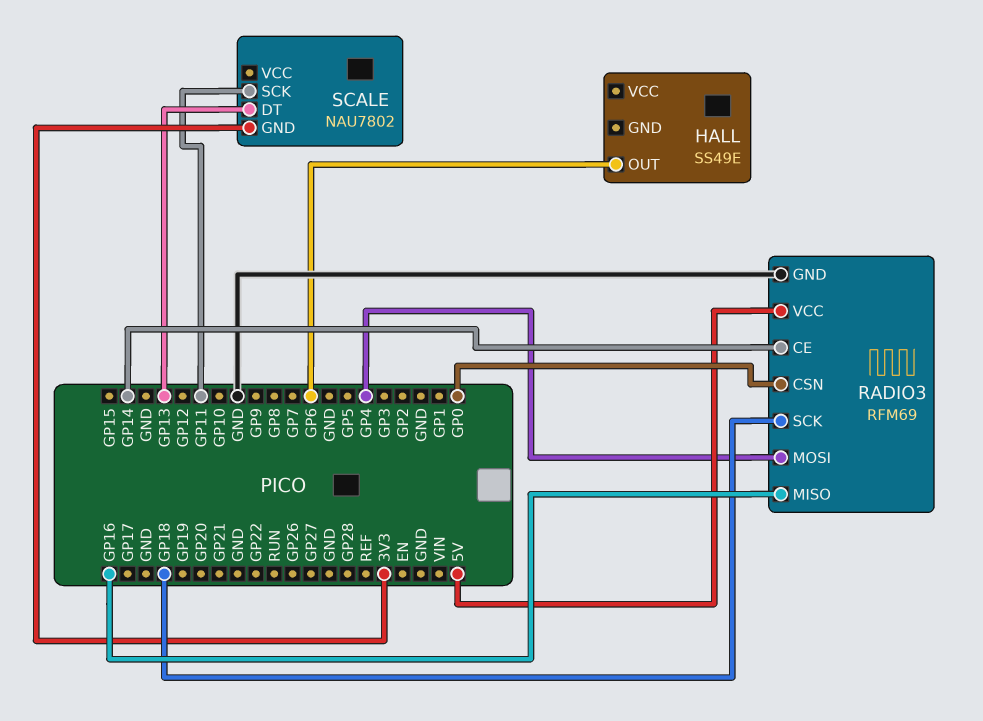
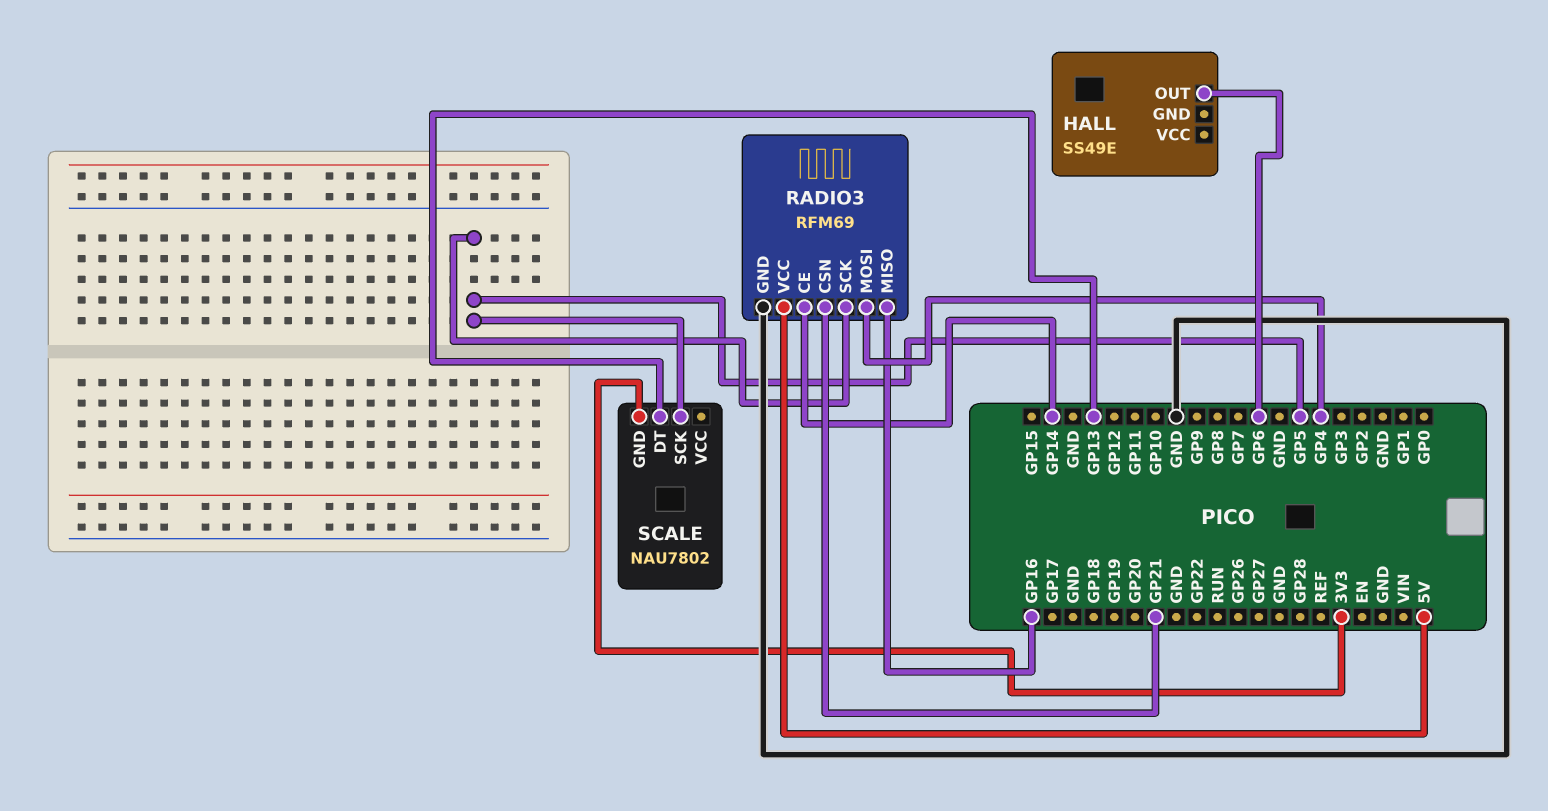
RADIO3 pin CSN: GP0 -> GP21
RADIO3 pin SCK: GP18 -> GP5
SCALE pin SCK: GP11 -> GP5

